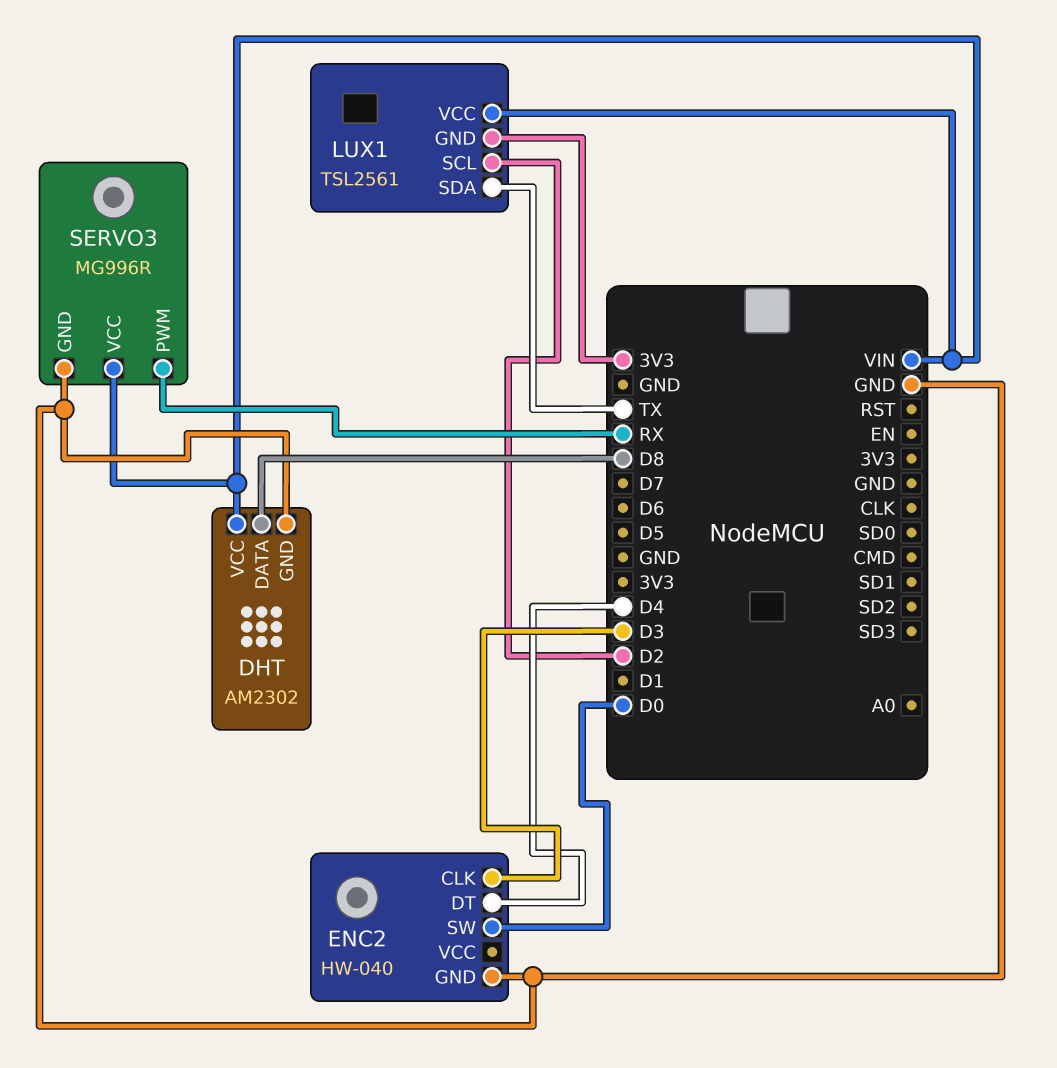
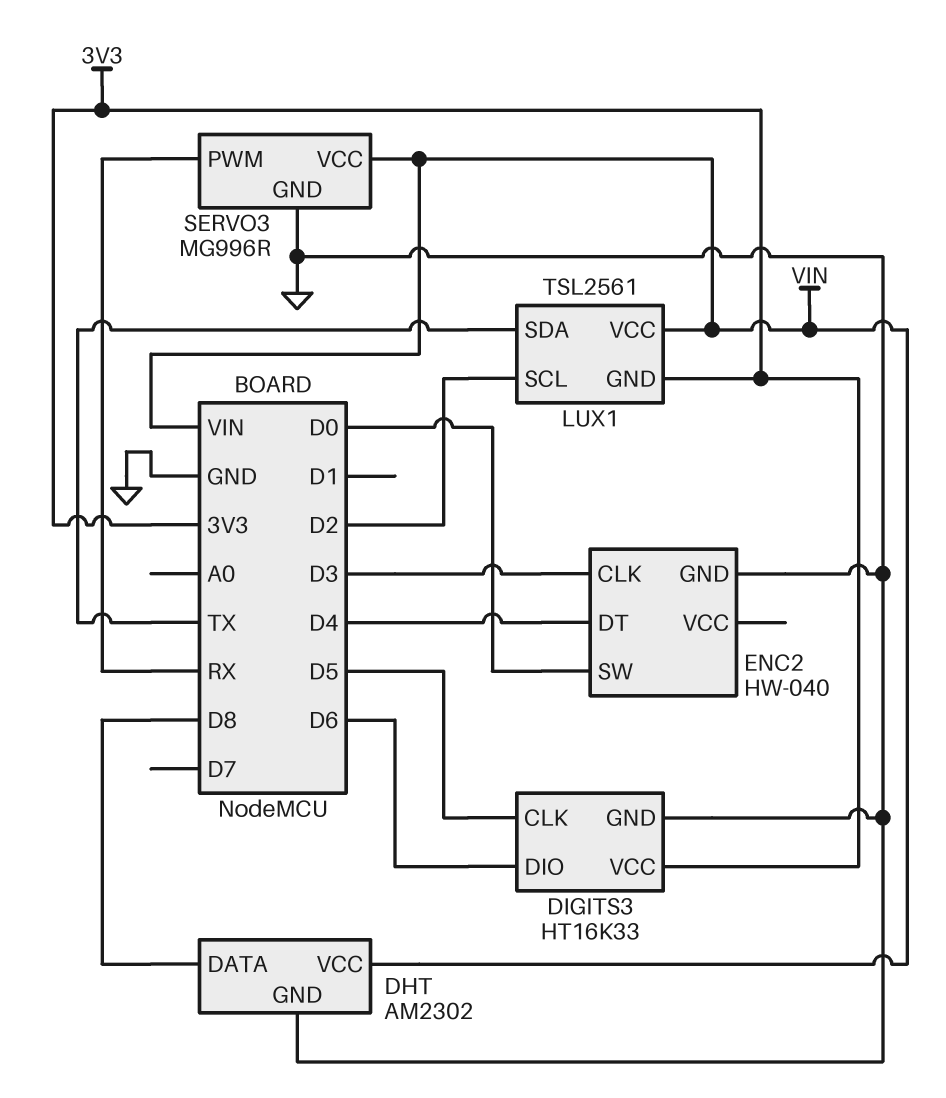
DIGITS3: none -> HT16K33
DIGITS3 pin CLK: none -> D5
DIGITS3 pin DIO: none -> D6
DIGITS3 pin GND: none -> GND
DIGITS3 pin VCC: none -> 3V3

